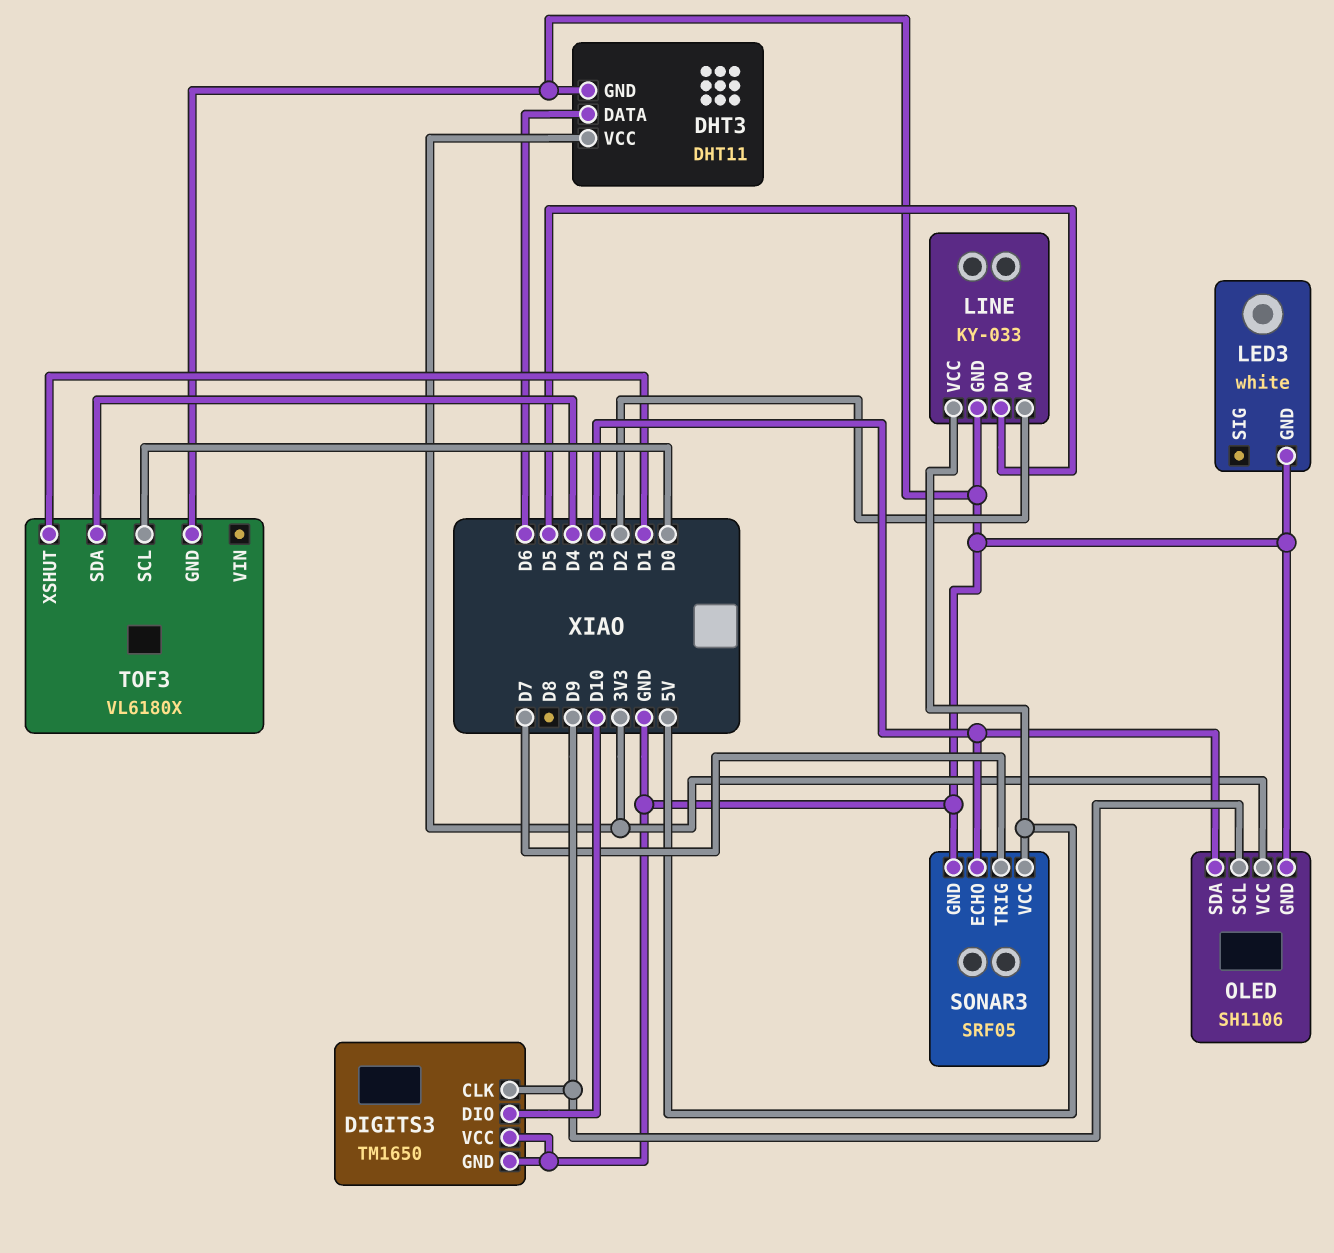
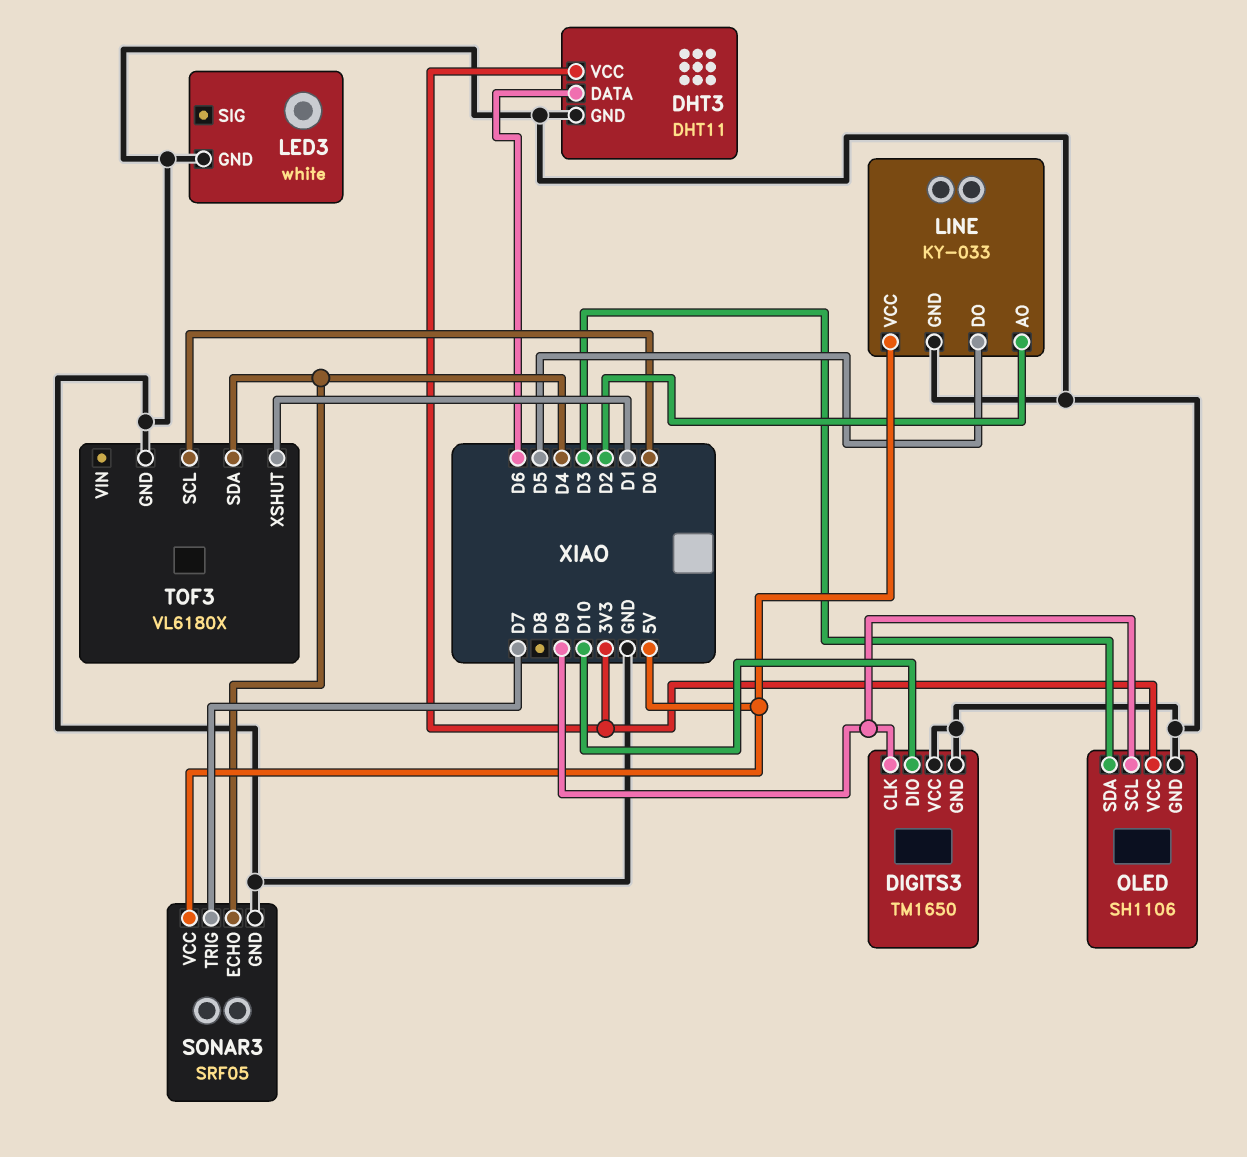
SONAR3 pin ECHO: D3 -> D4

